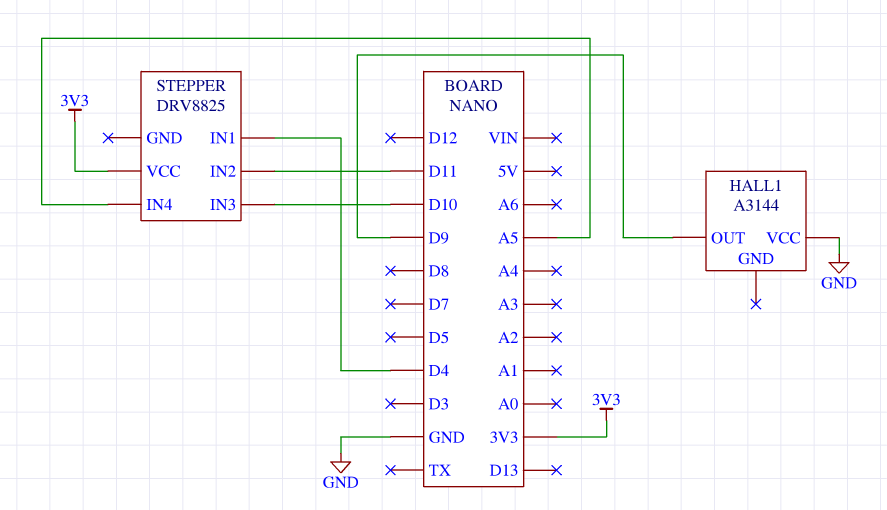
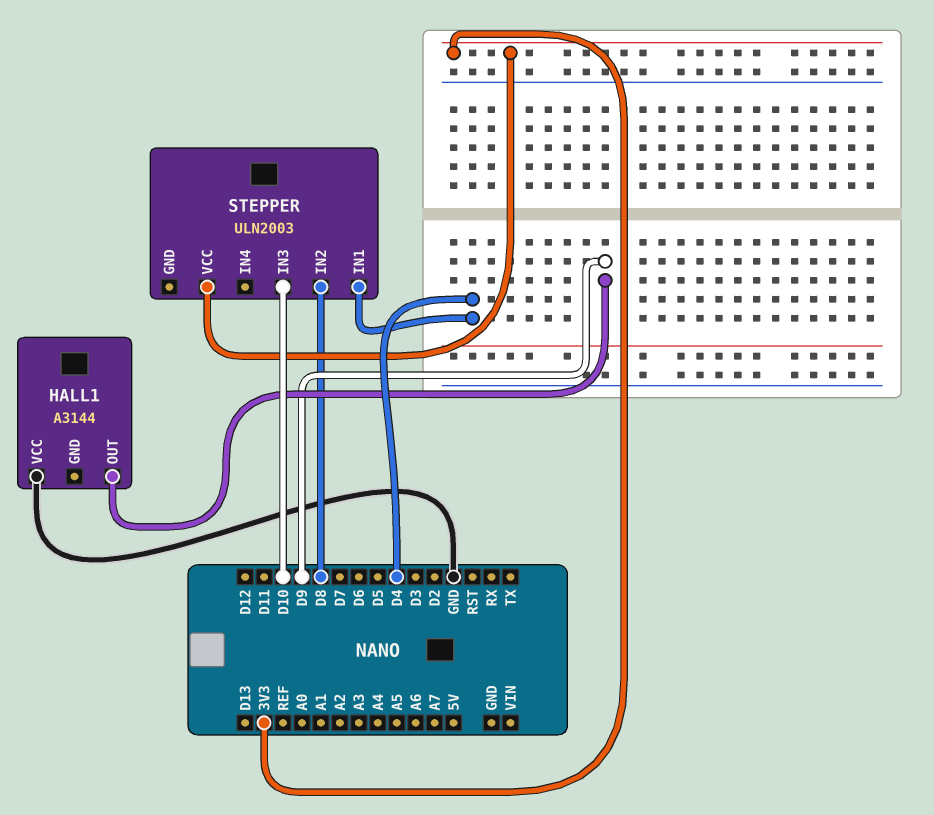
STEPPER: DRV8825 -> ULN2003
STEPPER pin IN2: D11 -> D8
STEPPER pin IN4: A5 -> none

